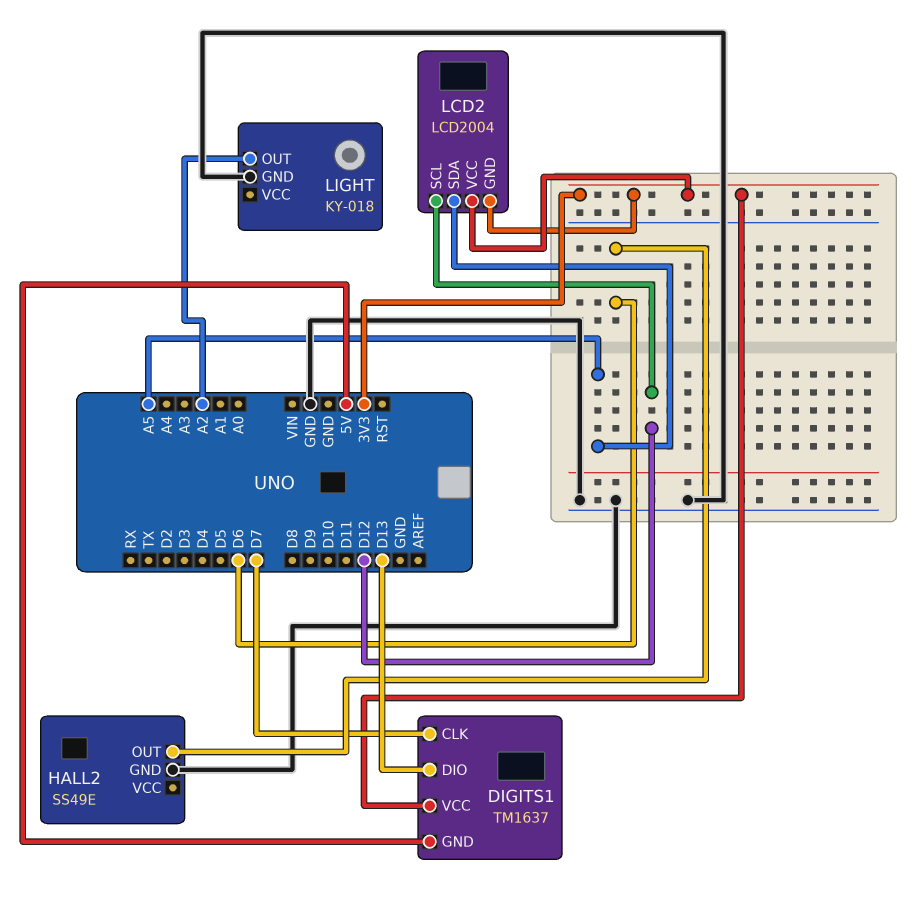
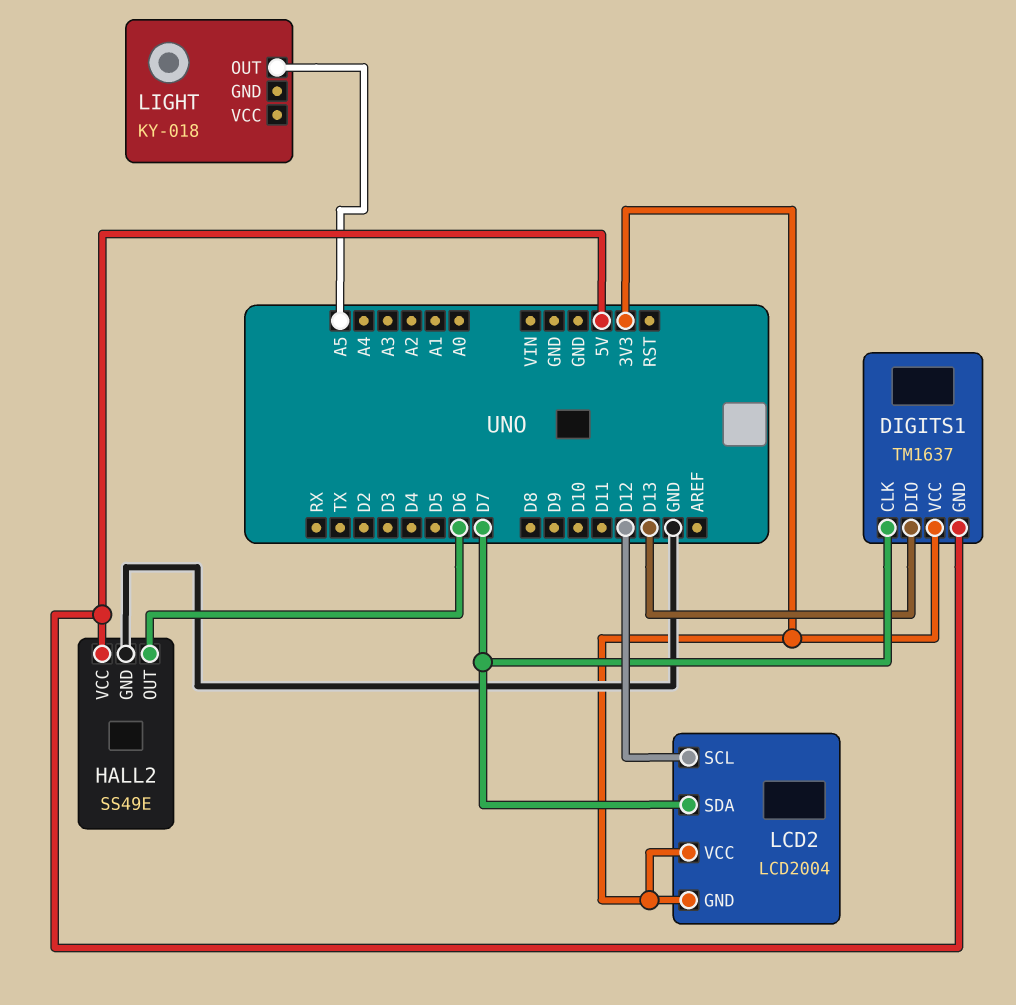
HALL2 pin VCC: none -> 5V
LCD2 pin SDA: A5 -> D7
LIGHT pin GND: GND -> none
LIGHT pin OUT: A2 -> A5

